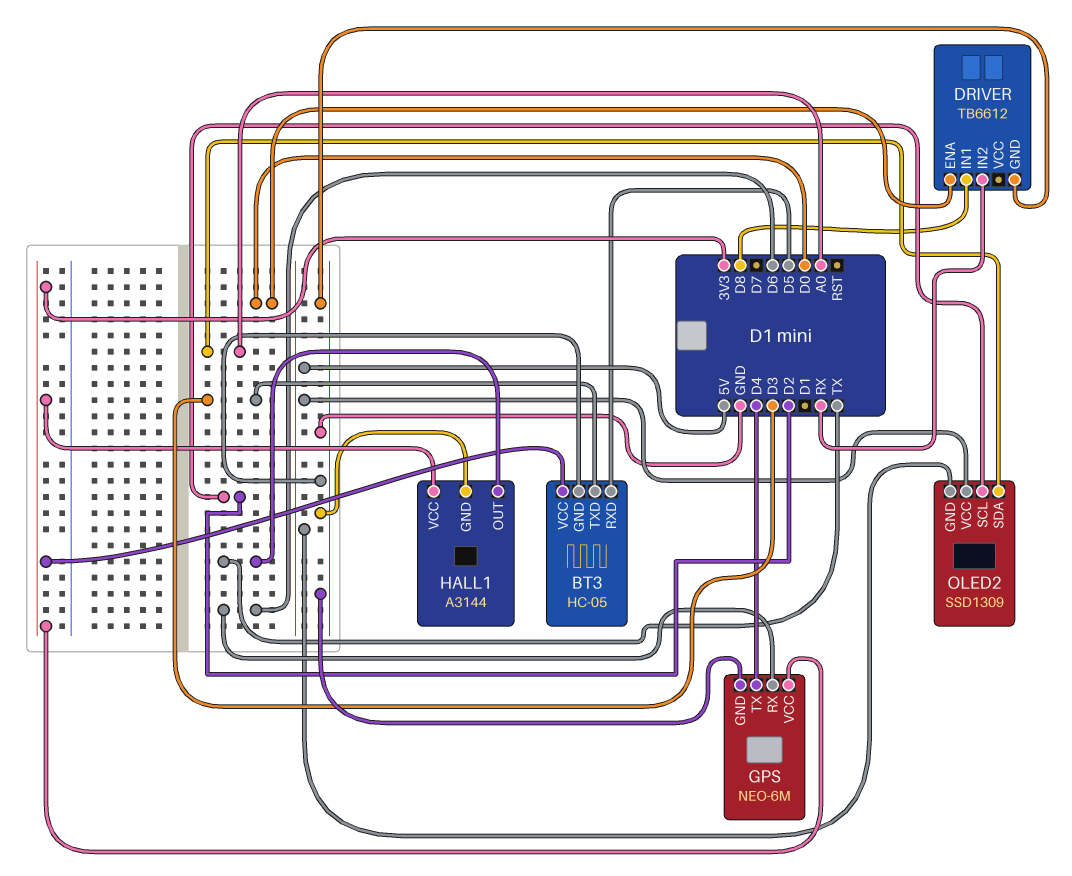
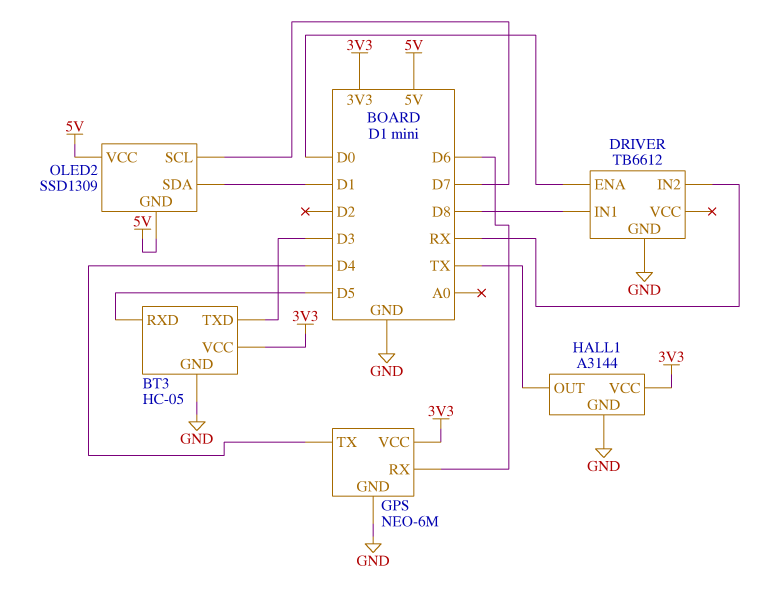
OLED2 pin SCL: D2 -> D7
OLED2 pin SDA: A0 -> D1

